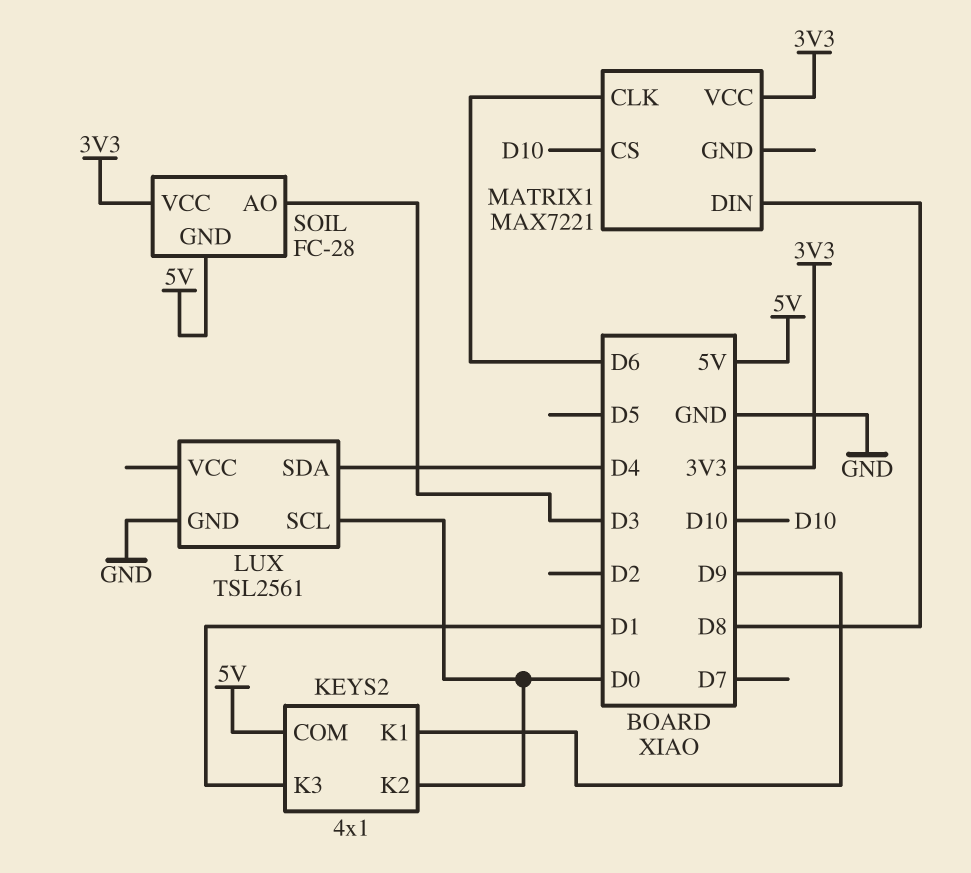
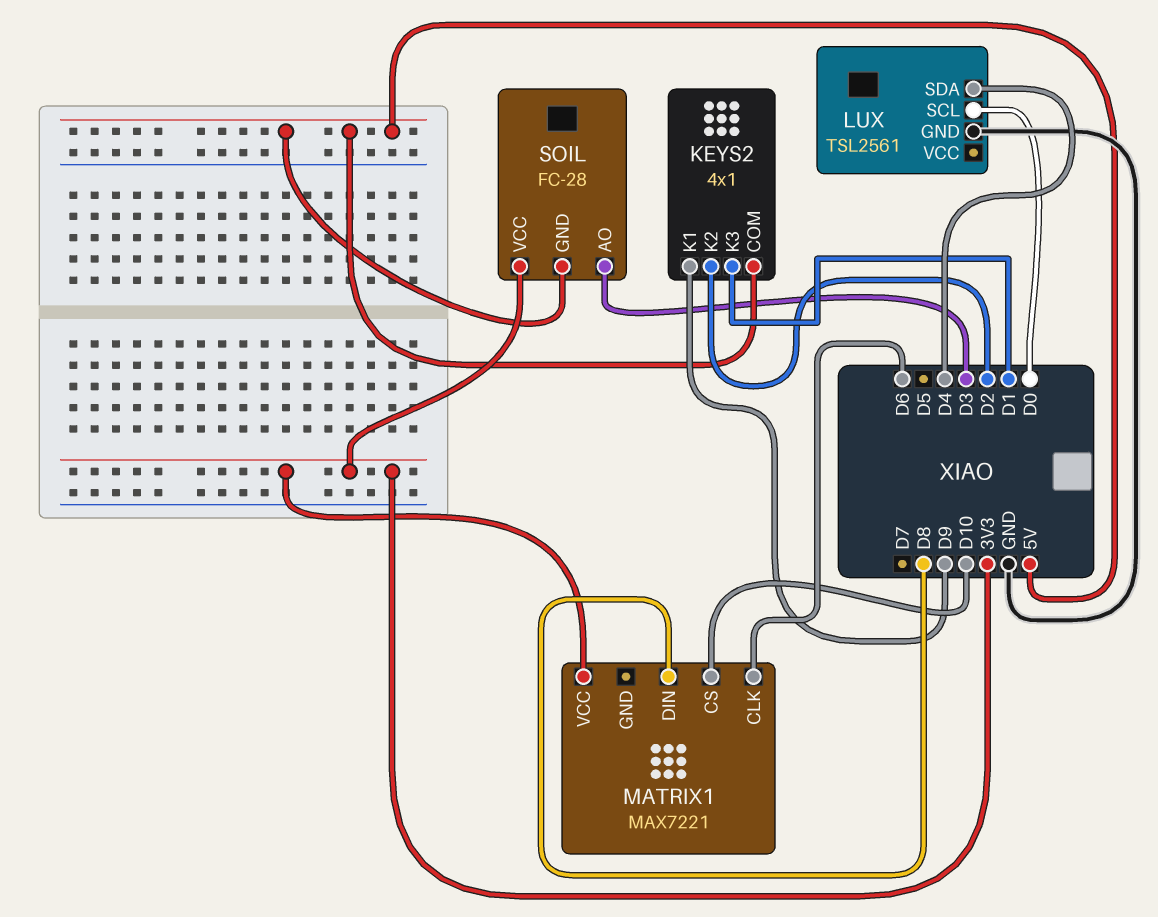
KEYS2 pin K2: D0 -> D2

